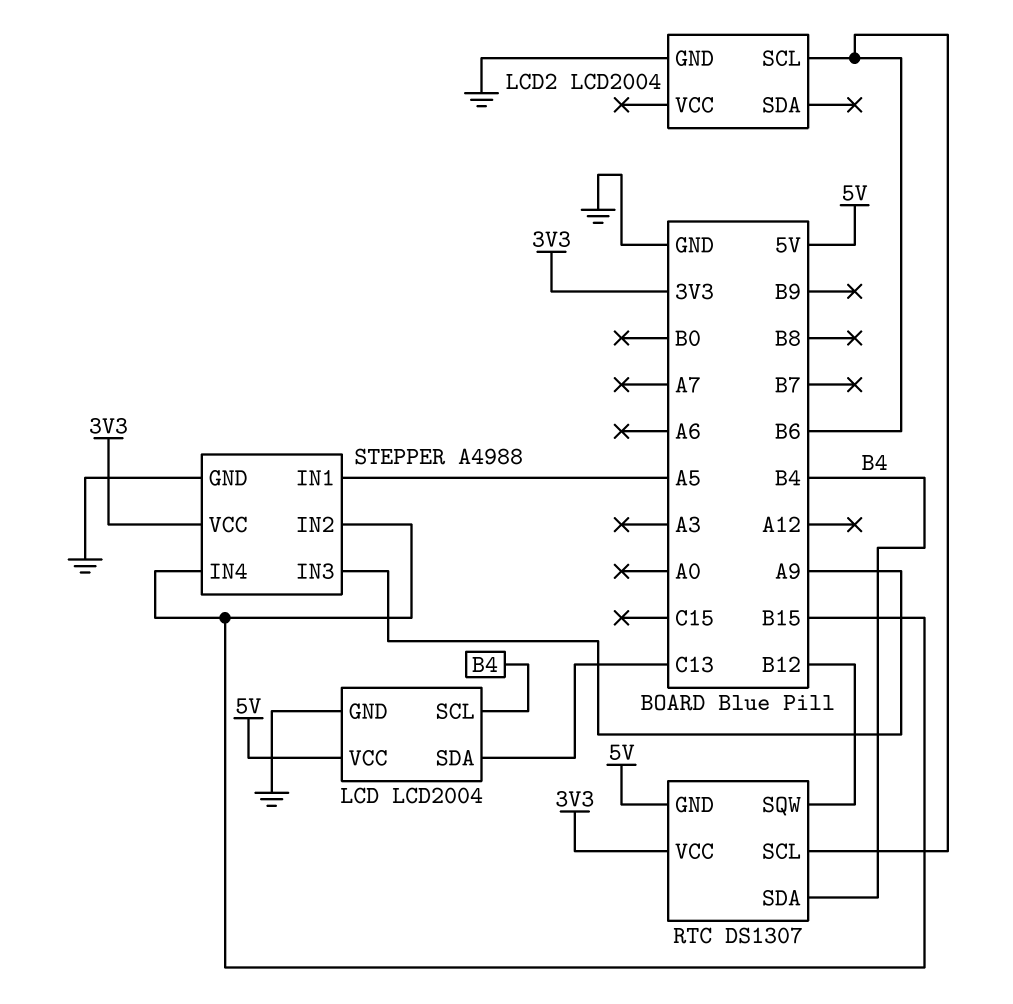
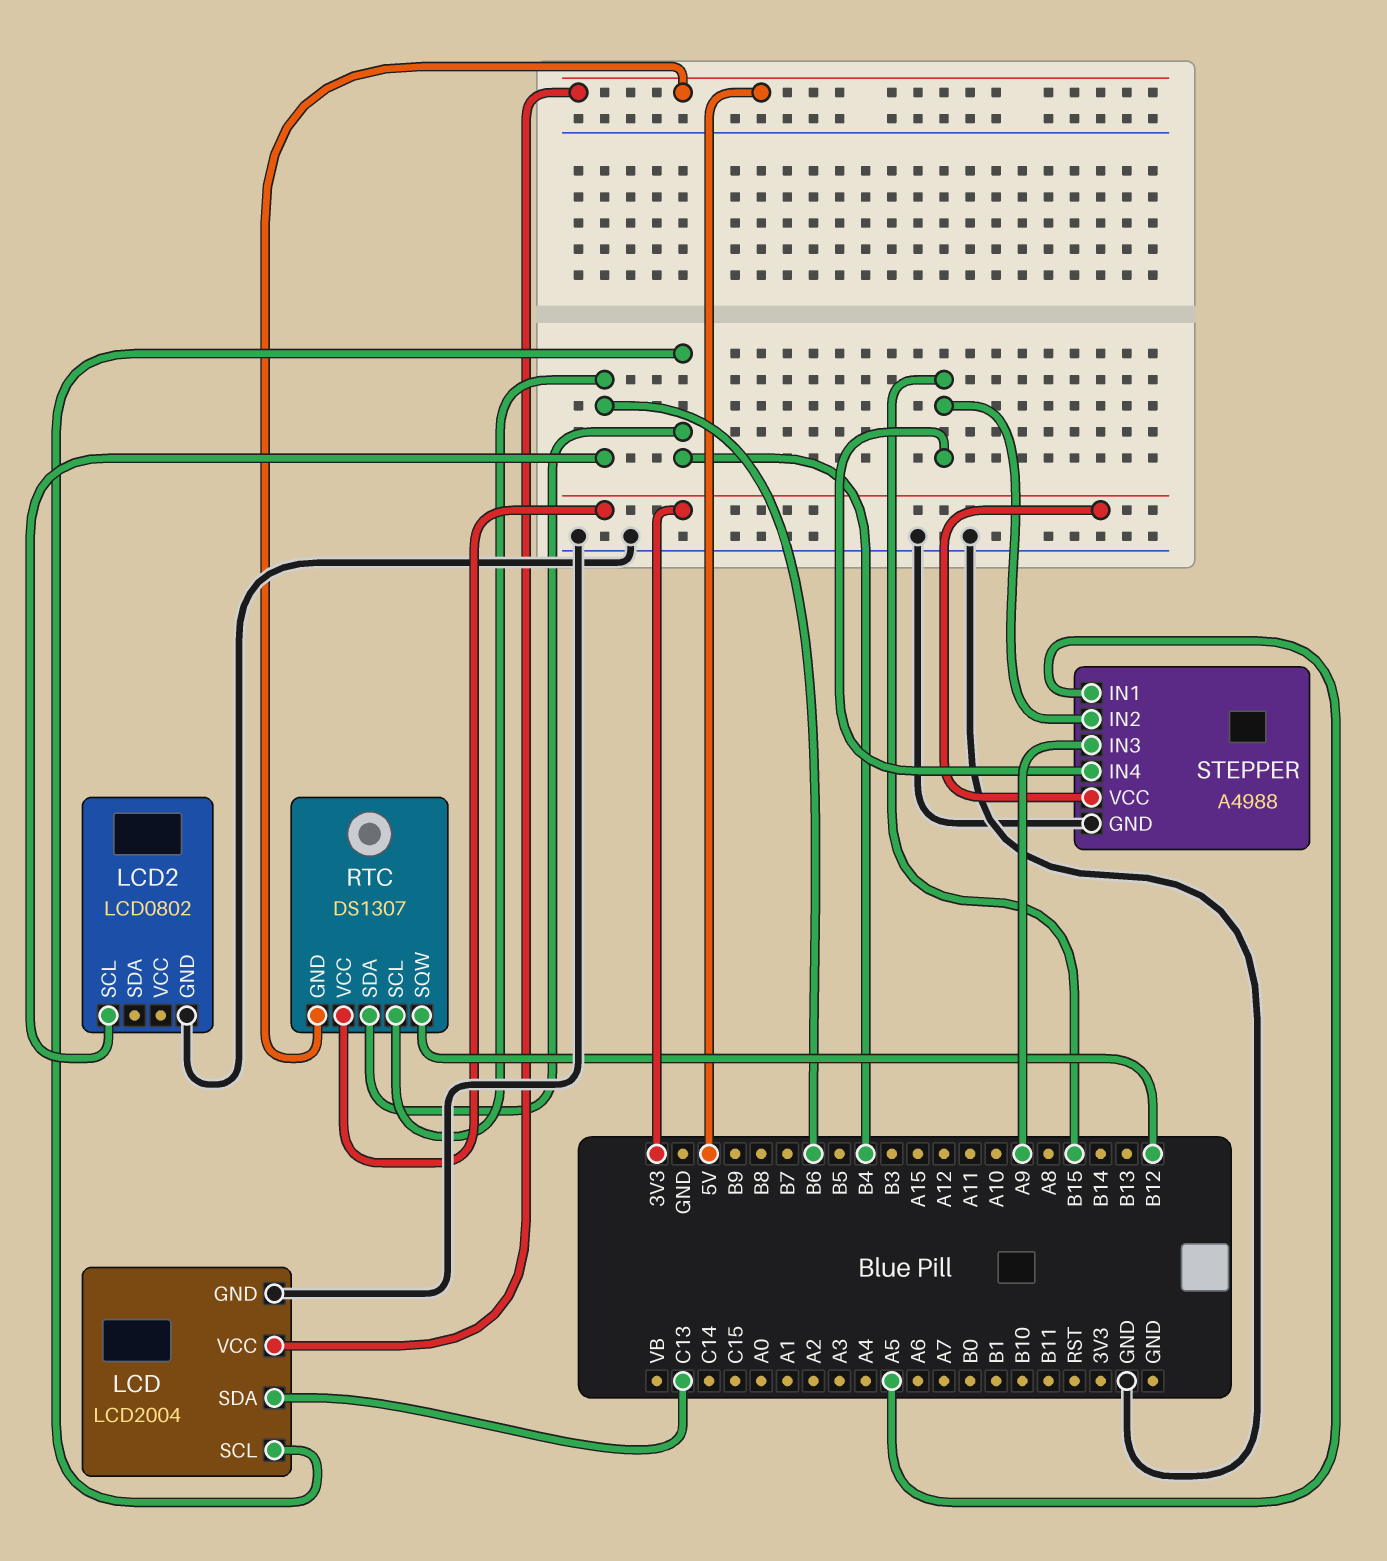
LCD2: LCD2004 -> LCD0802

